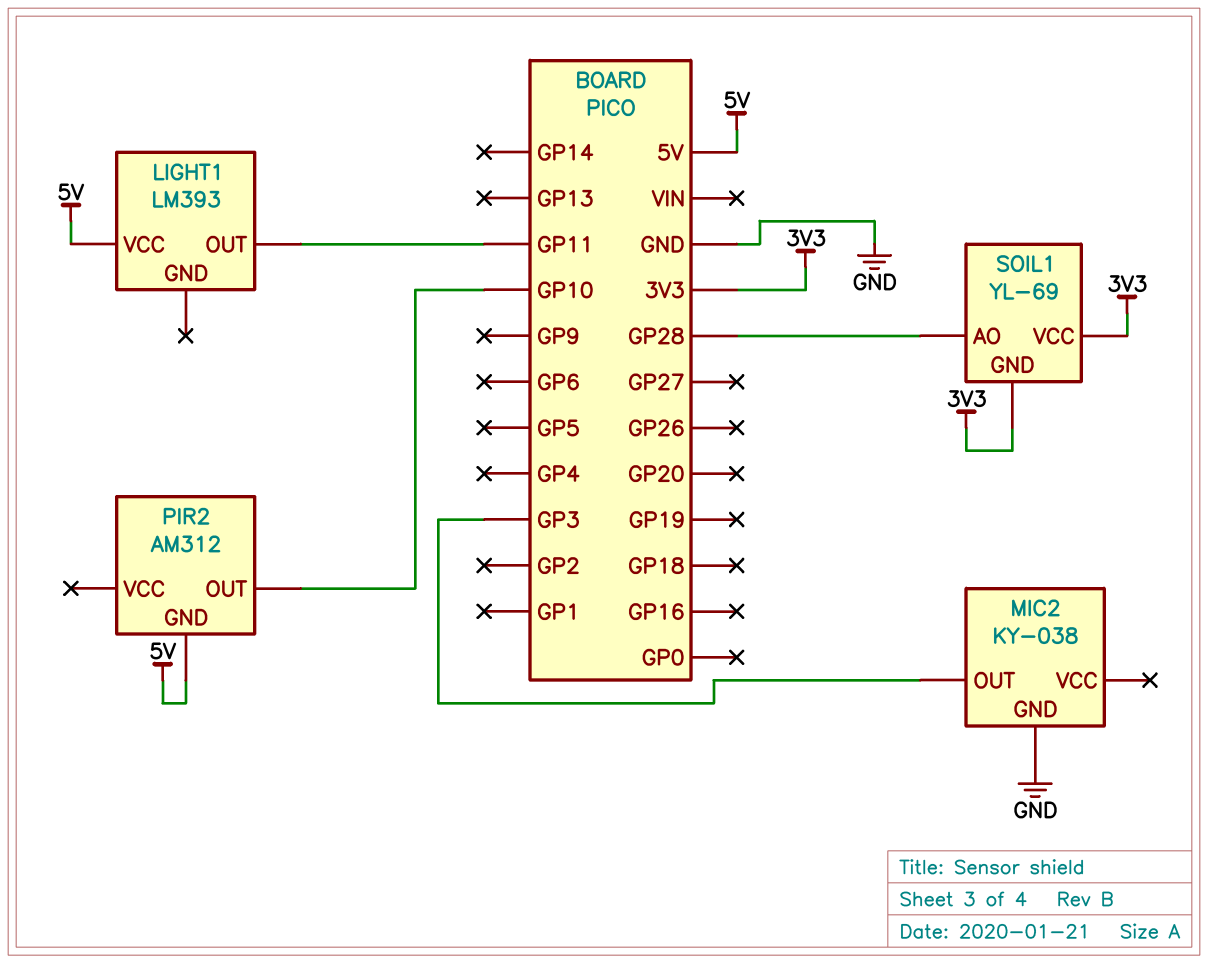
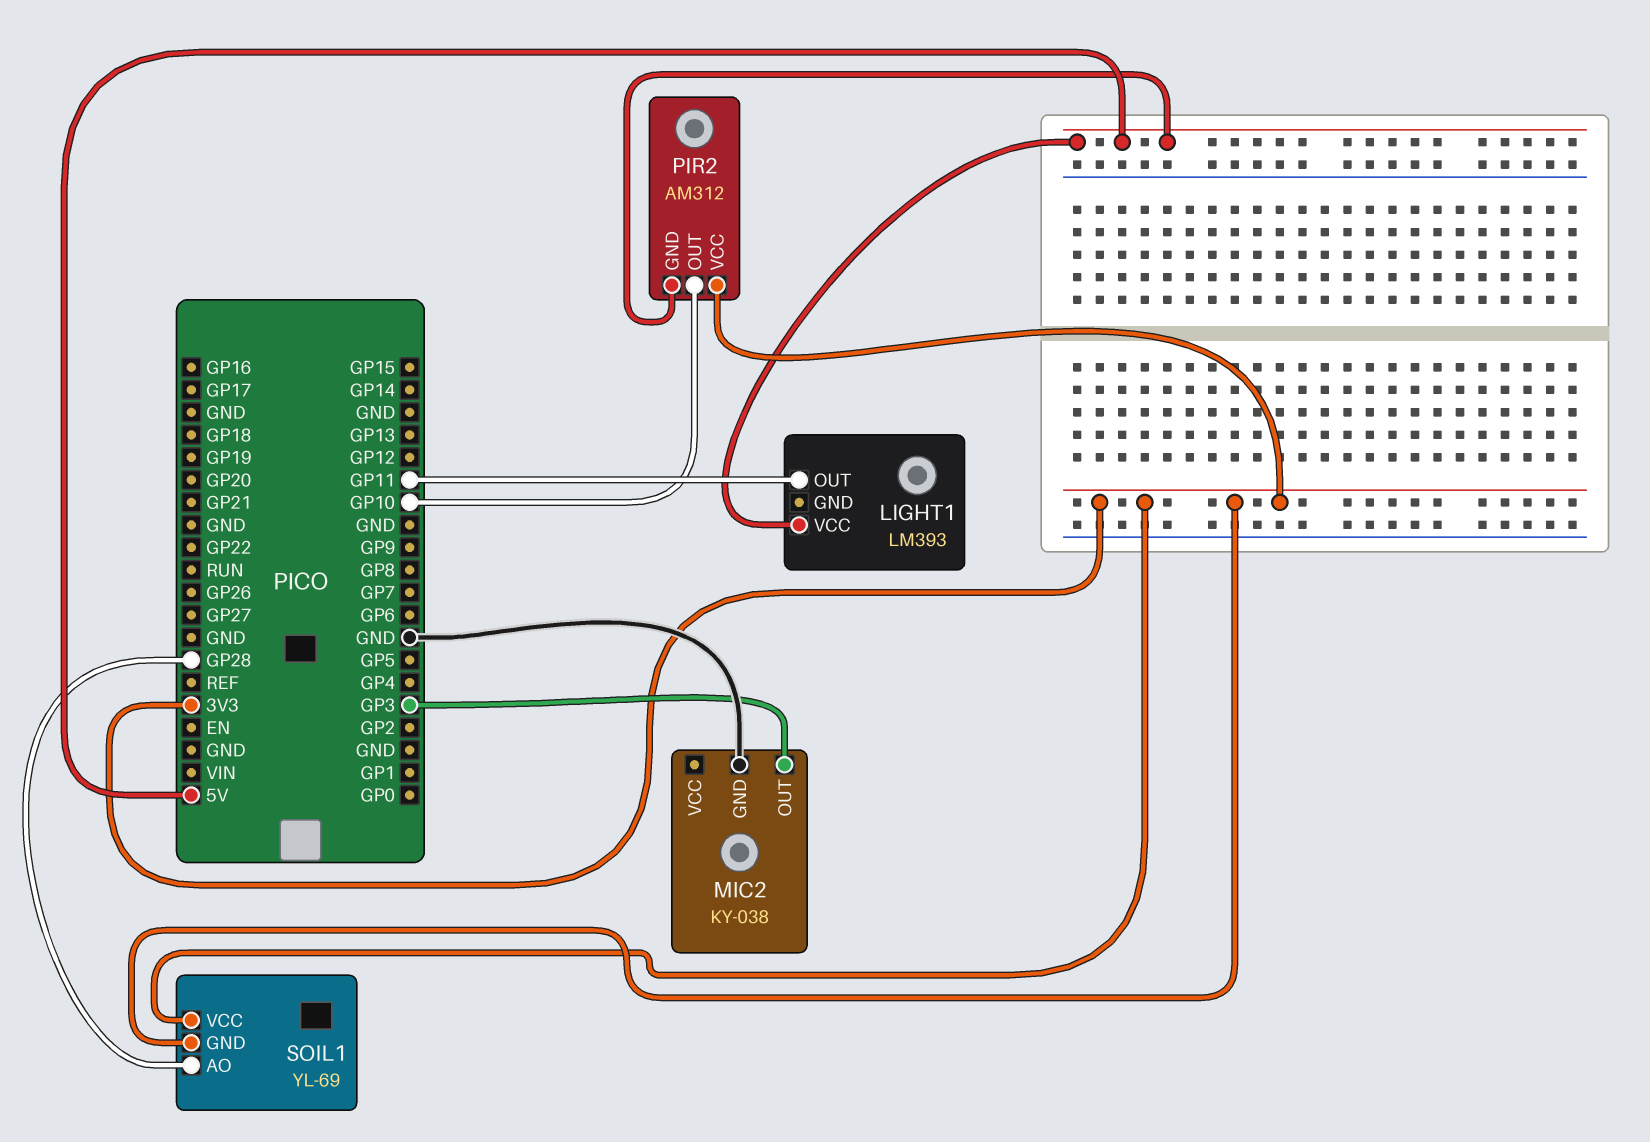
PIR2 pin VCC: none -> 3V3

